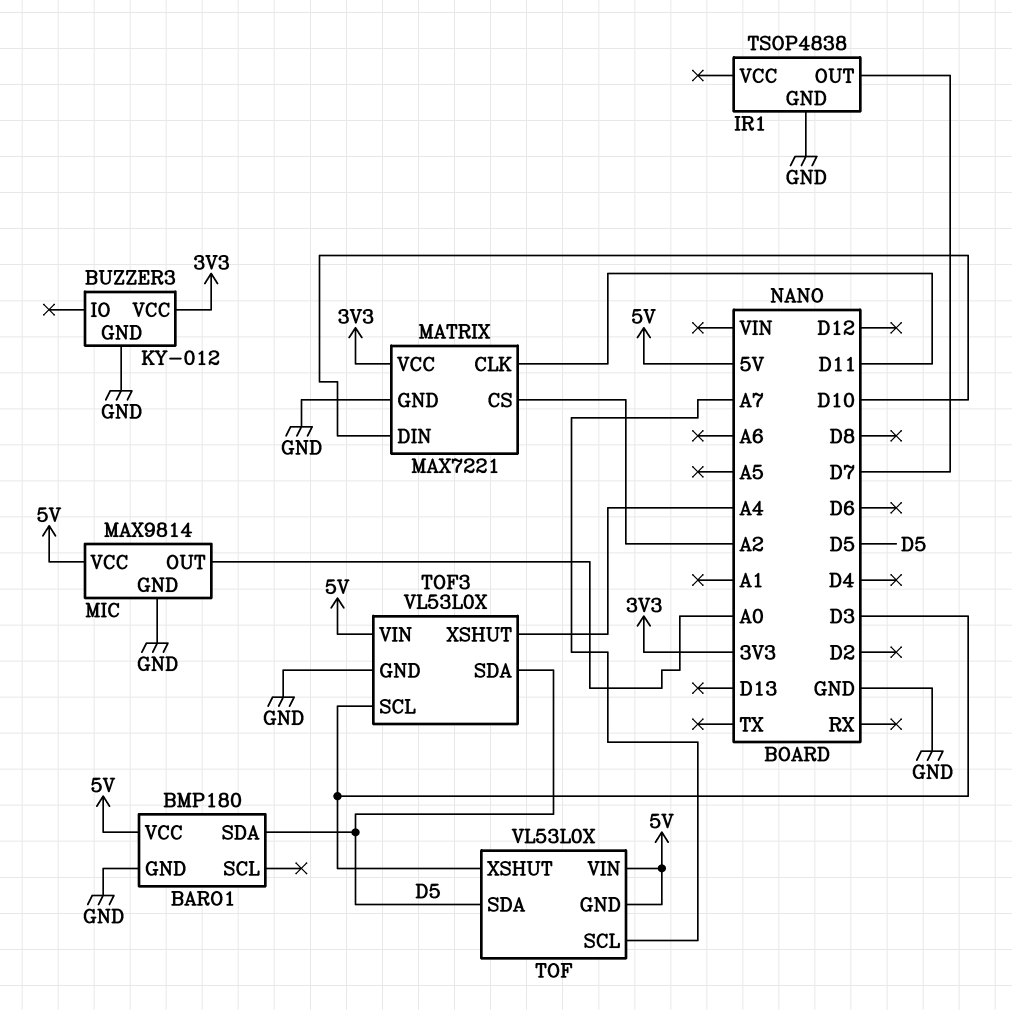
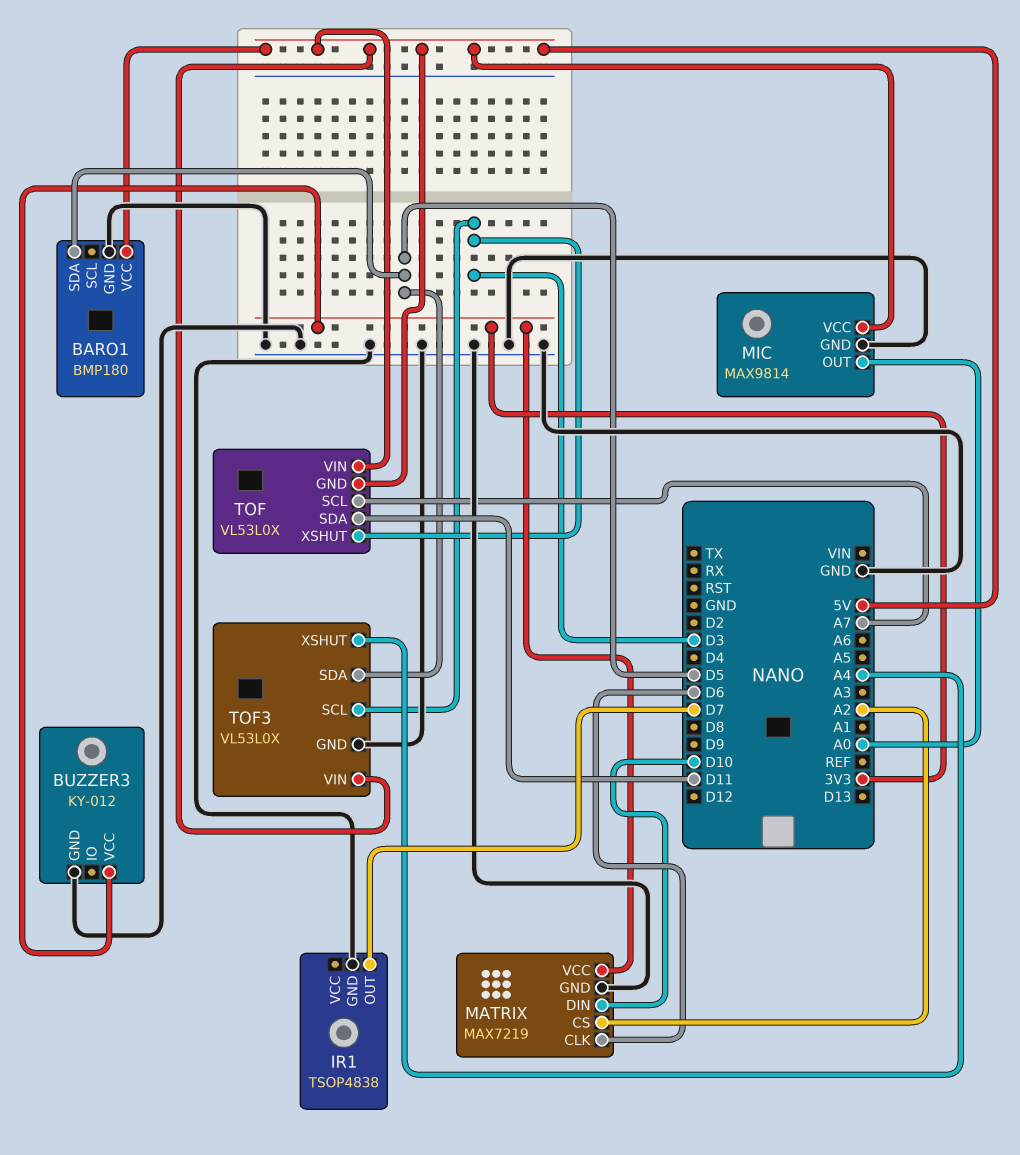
MATRIX: MAX7221 -> MAX7219
MATRIX pin CLK: D11 -> D6
TOF pin SDA: D5 -> D11

